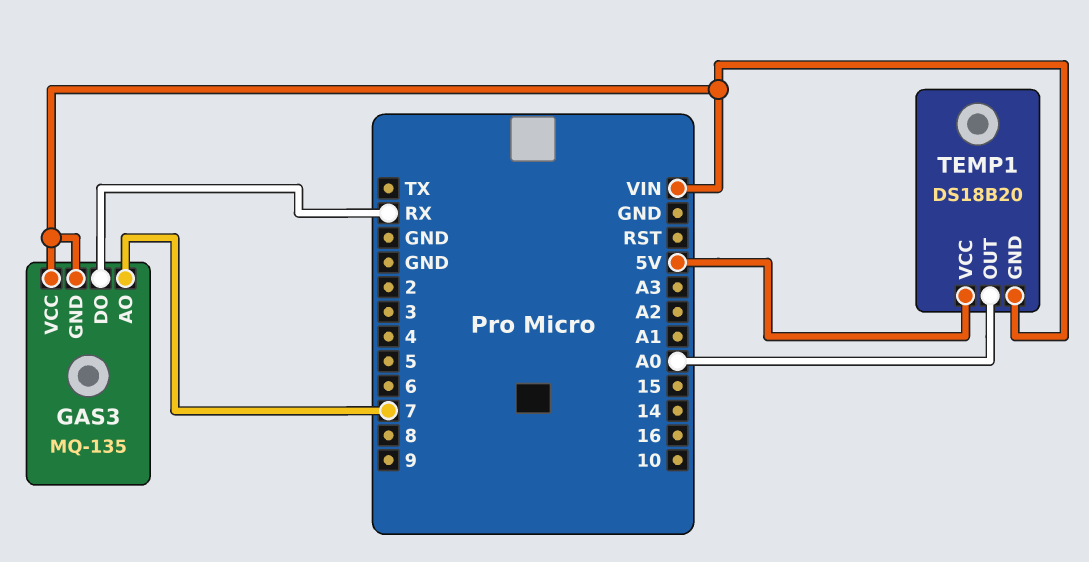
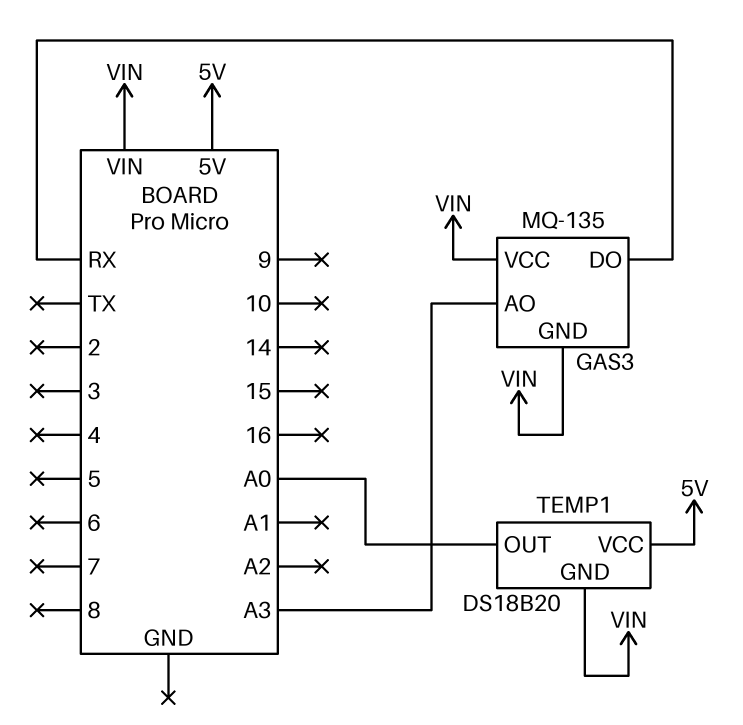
GAS3 pin AO: 7 -> A3

